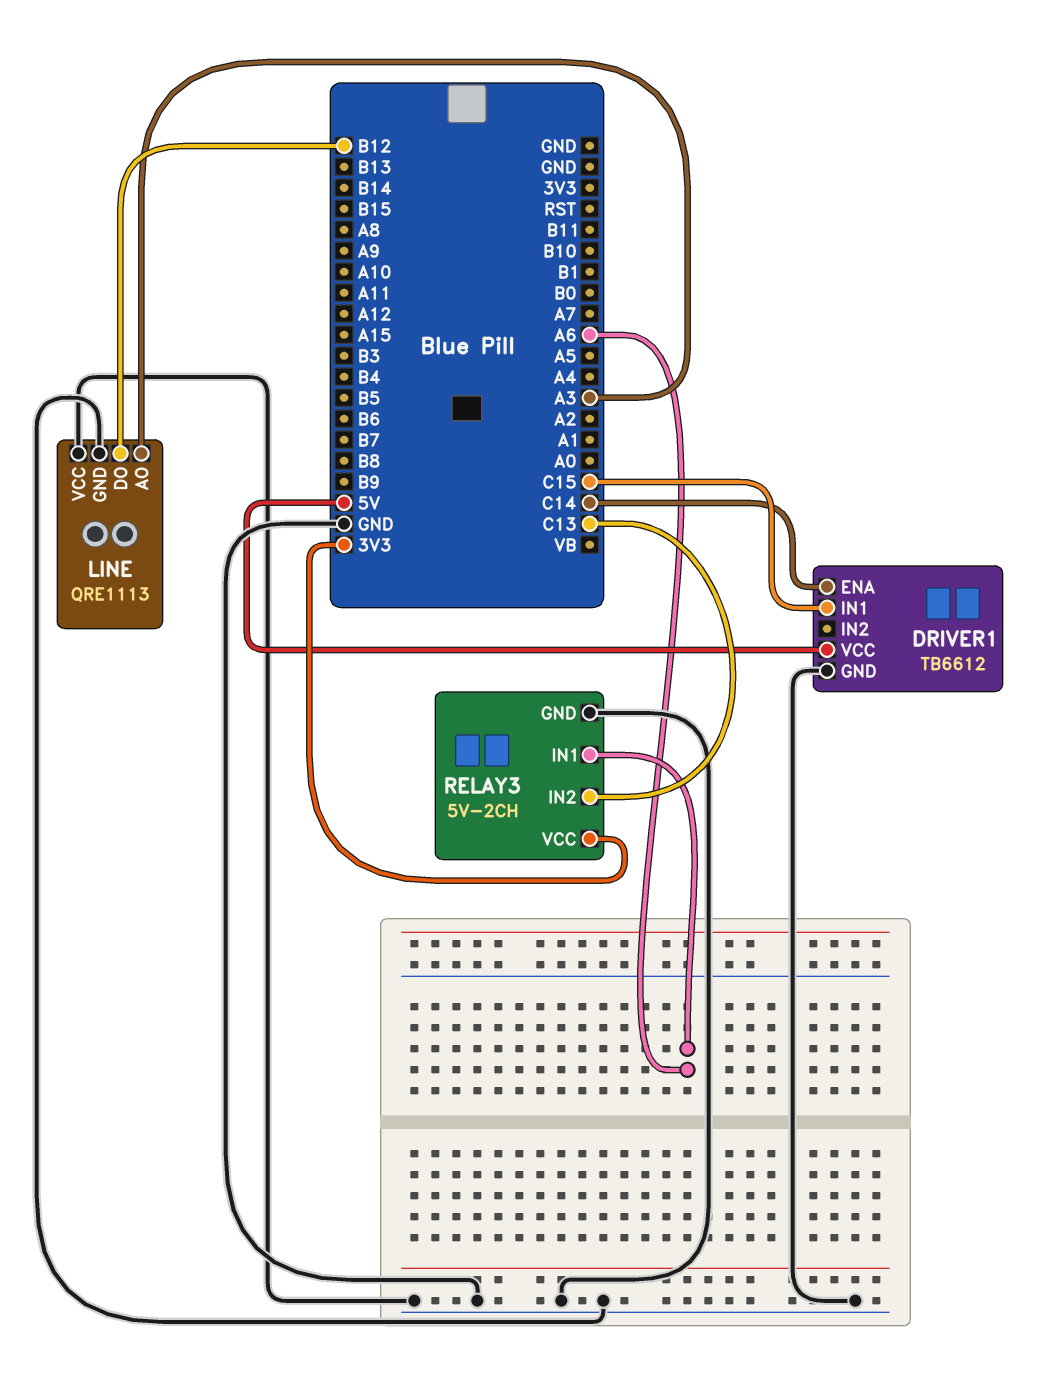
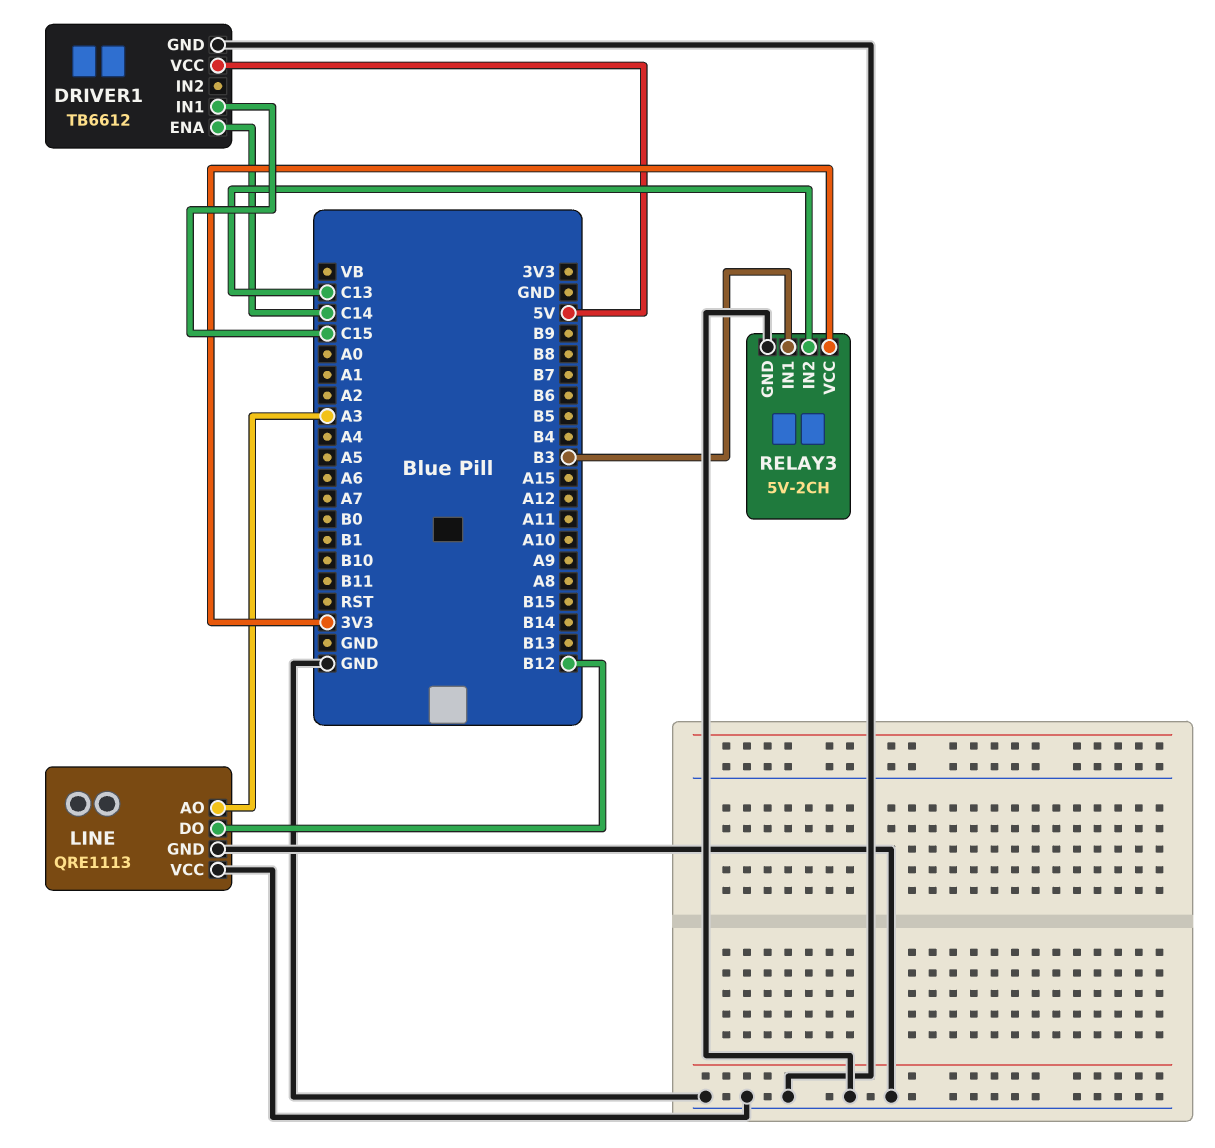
RELAY3 pin IN1: A6 -> B3

